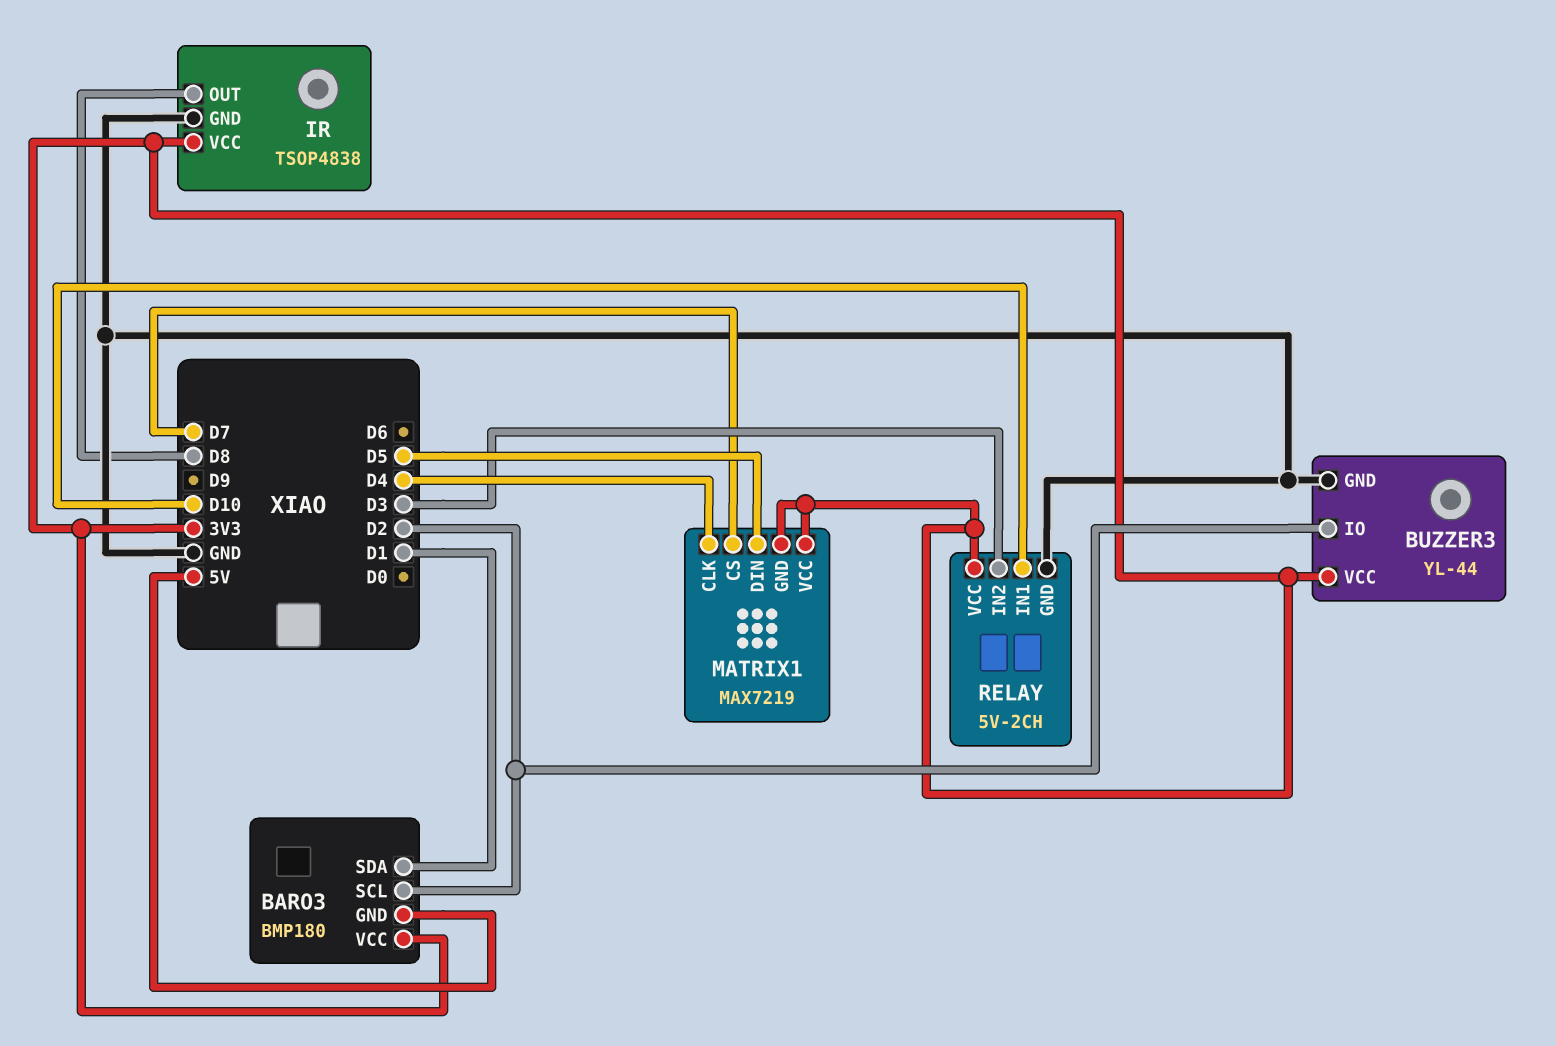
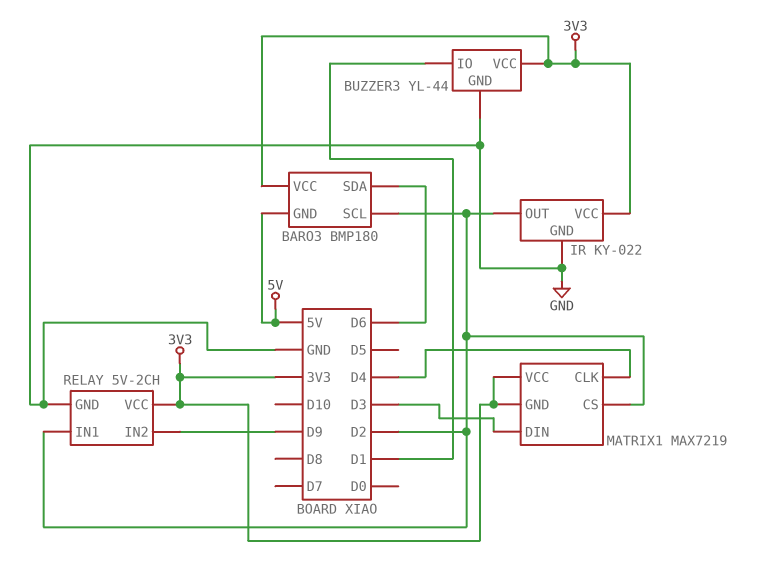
BARO3 pin SDA: D1 -> D6
BUZZER3 pin IO: D2 -> D1
IR: TSOP4838 -> KY-022
IR pin OUT: D8 -> D2
MATRIX1 pin CS: D7 -> D2
MATRIX1 pin DIN: D5 -> D3
RELAY pin IN1: D10 -> D2
RELAY pin IN2: D3 -> D9

